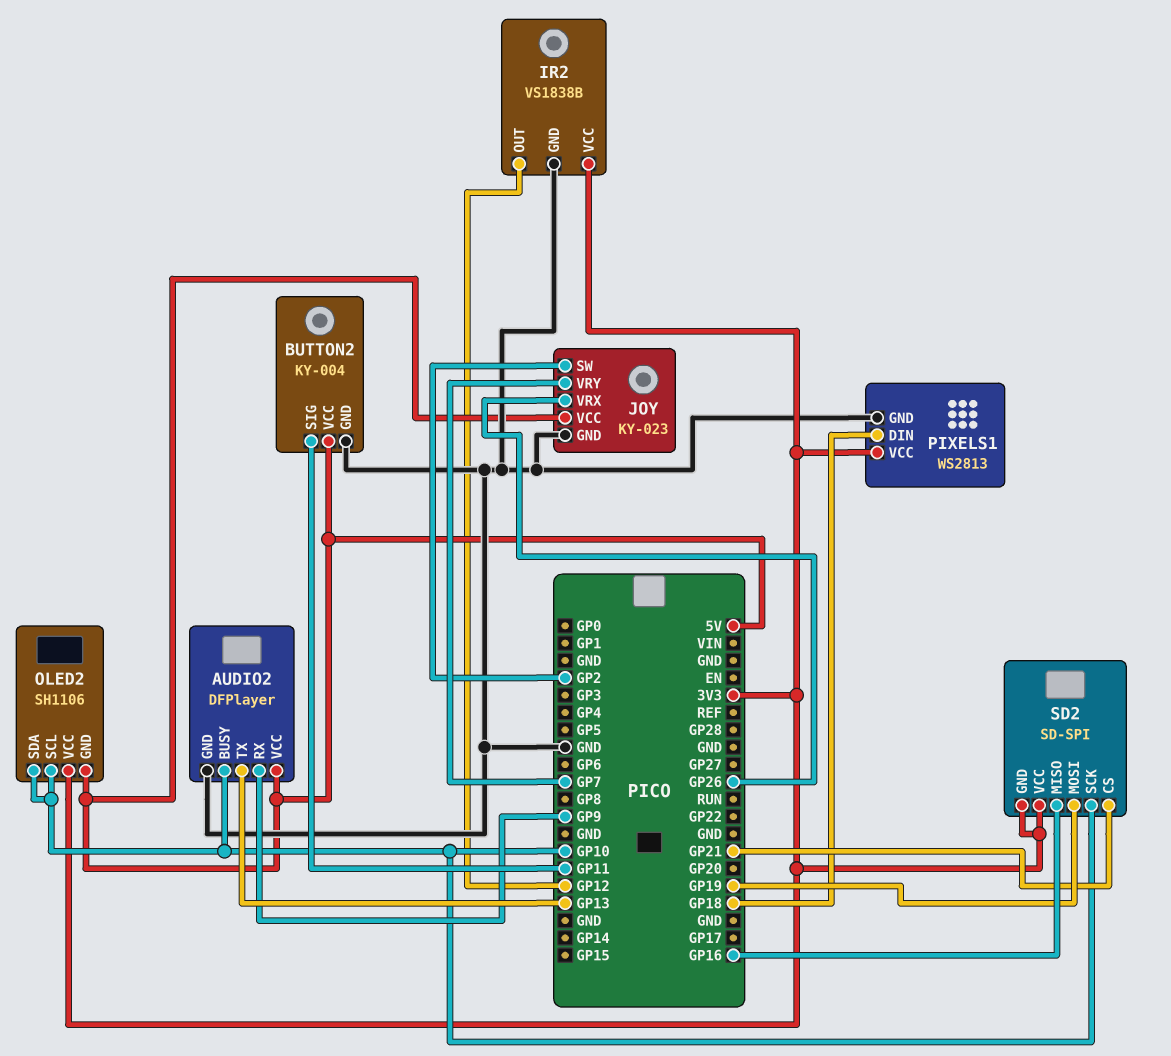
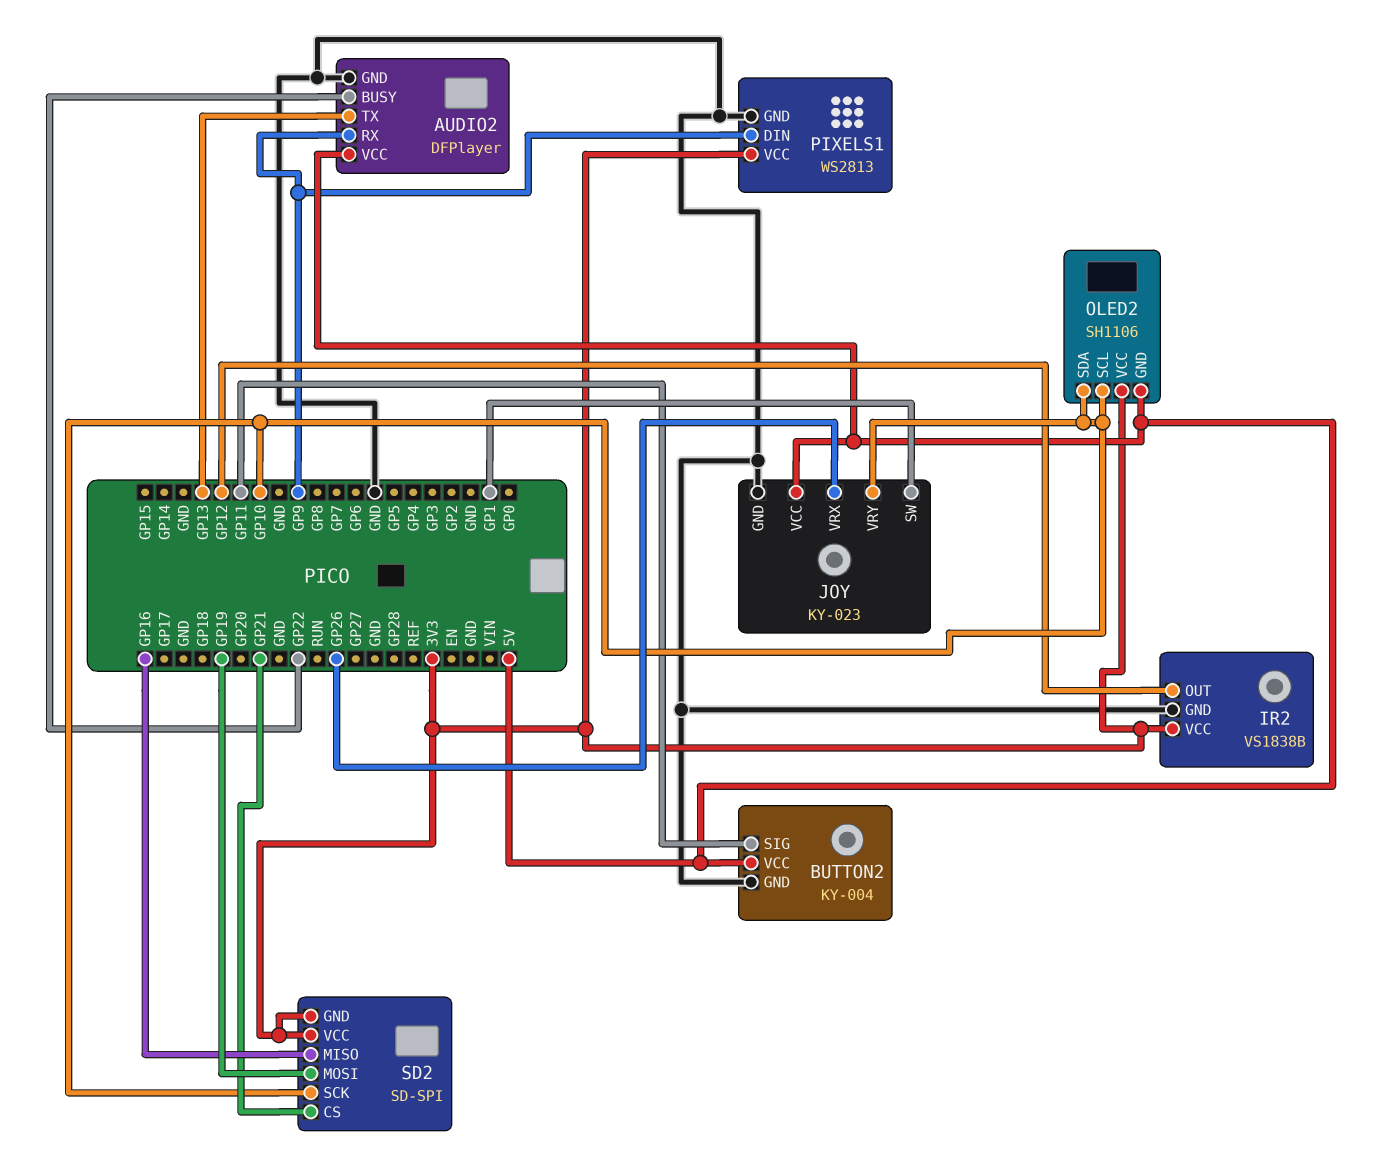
AUDIO2 pin BUSY: GP10 -> GP22
JOY pin SW: GP2 -> GP1
JOY pin VRY: GP7 -> GP10
PIXELS1 pin DIN: GP18 -> GP9

